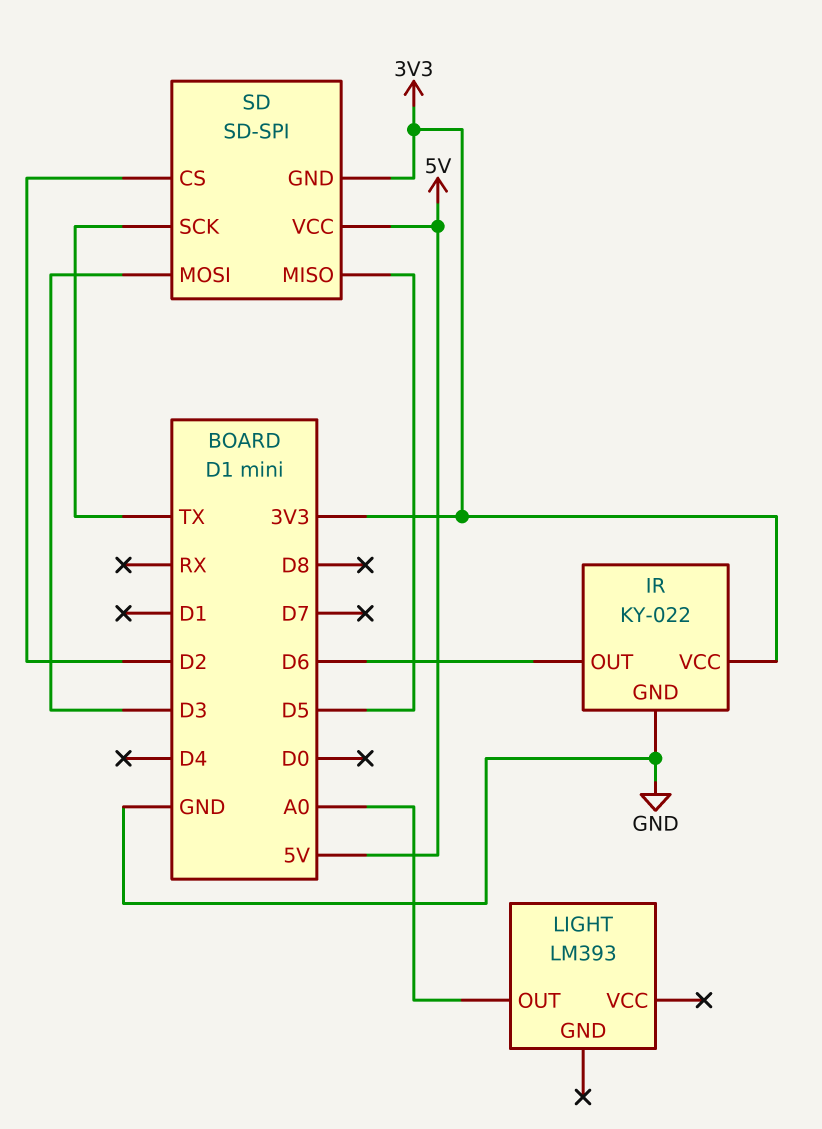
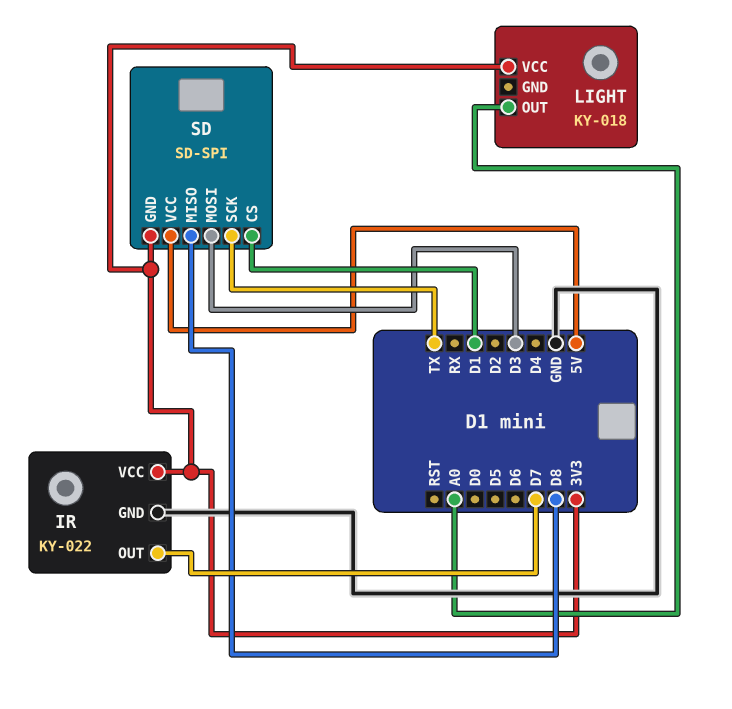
IR pin OUT: D6 -> D7
LIGHT: LM393 -> KY-018
LIGHT pin VCC: none -> 3V3
SD pin CS: D2 -> D1
SD pin MISO: D5 -> D8

